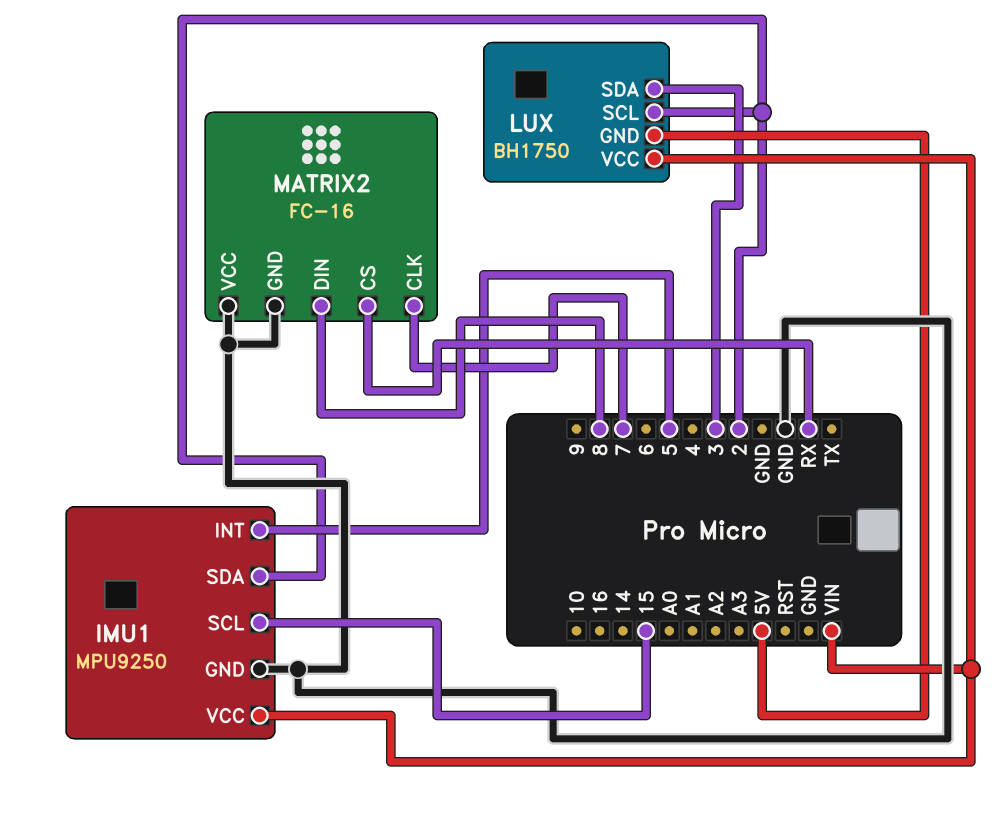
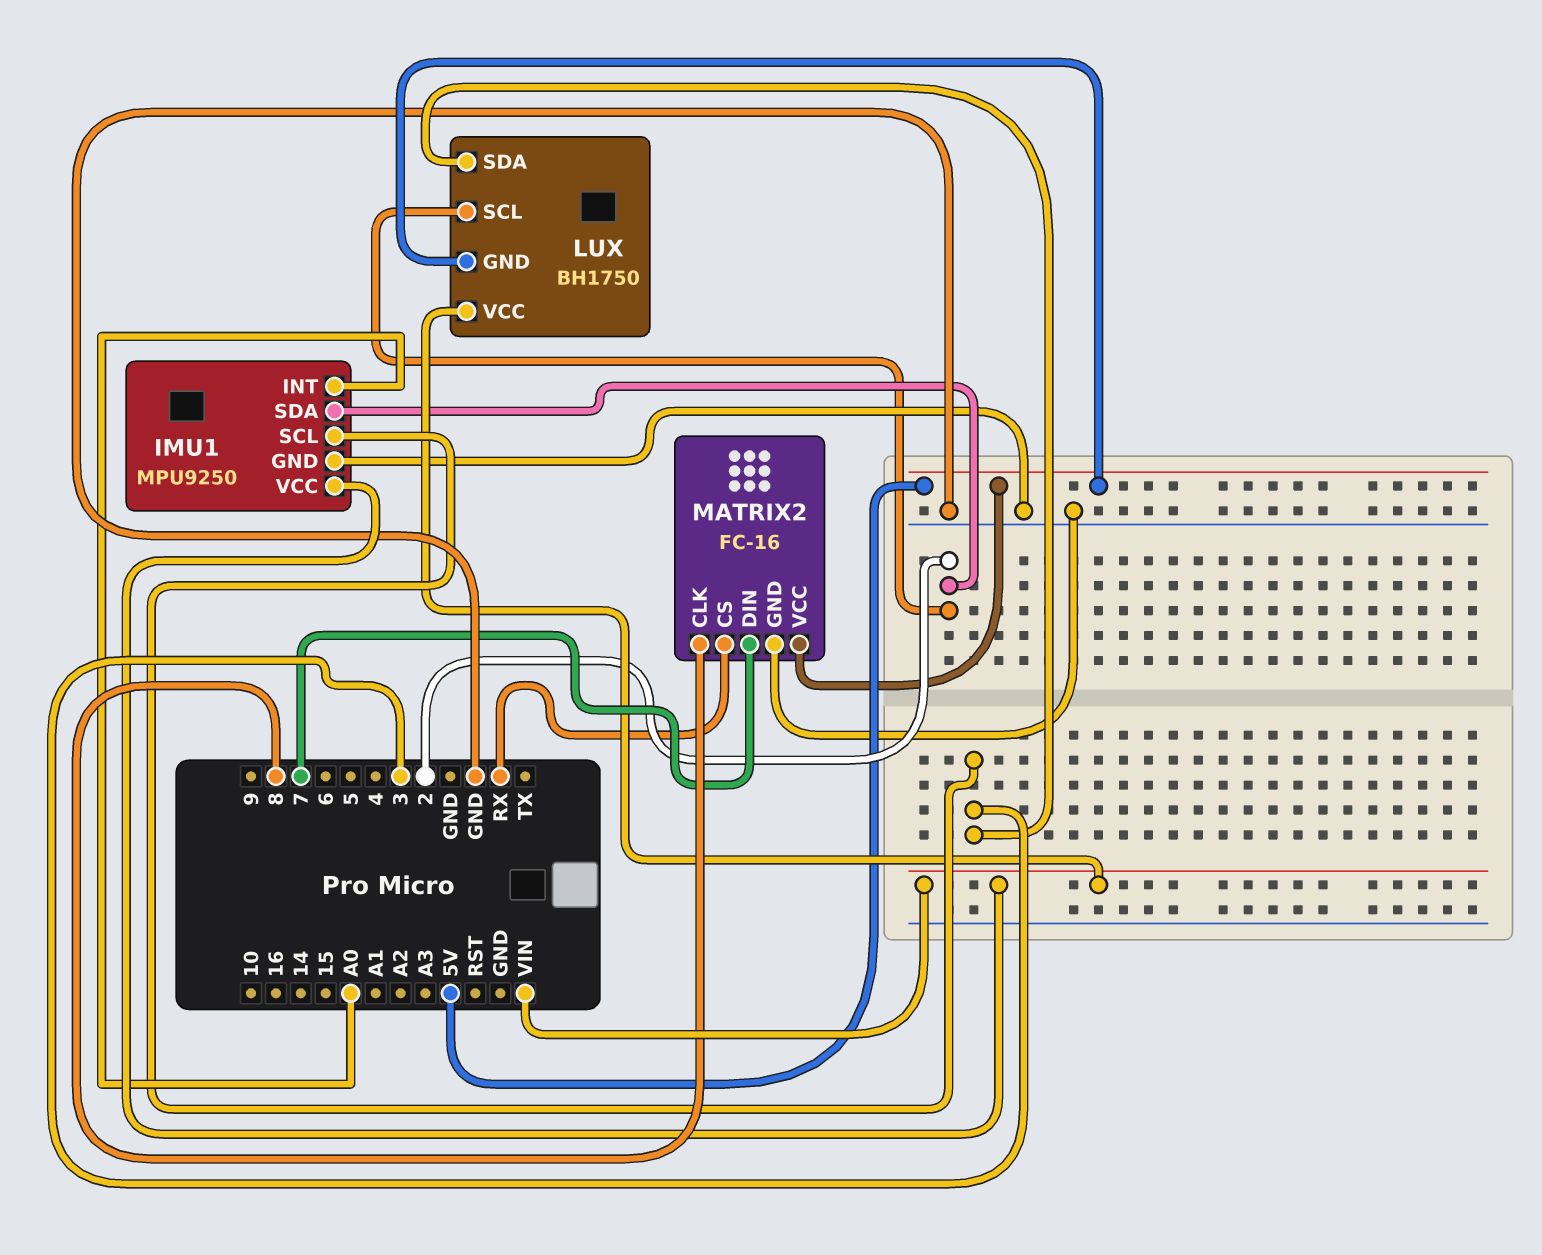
IMU1 pin INT: 5 -> A0
IMU1 pin SCL: 15 -> 3
MATRIX2 pin CLK: 7 -> 8
MATRIX2 pin DIN: 8 -> 7
MATRIX2 pin VCC: GND -> 5V

